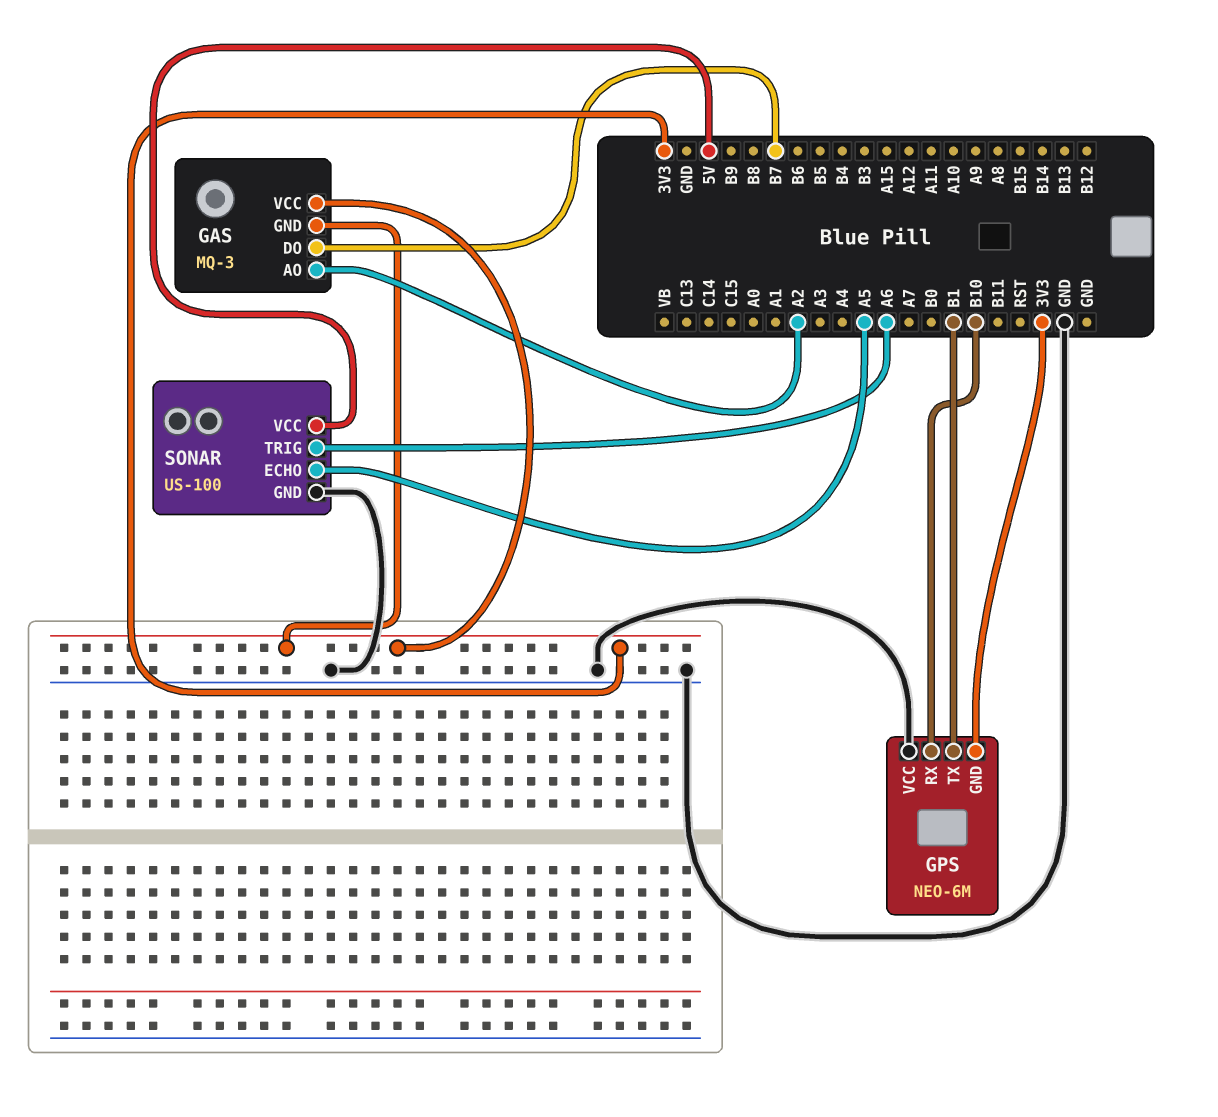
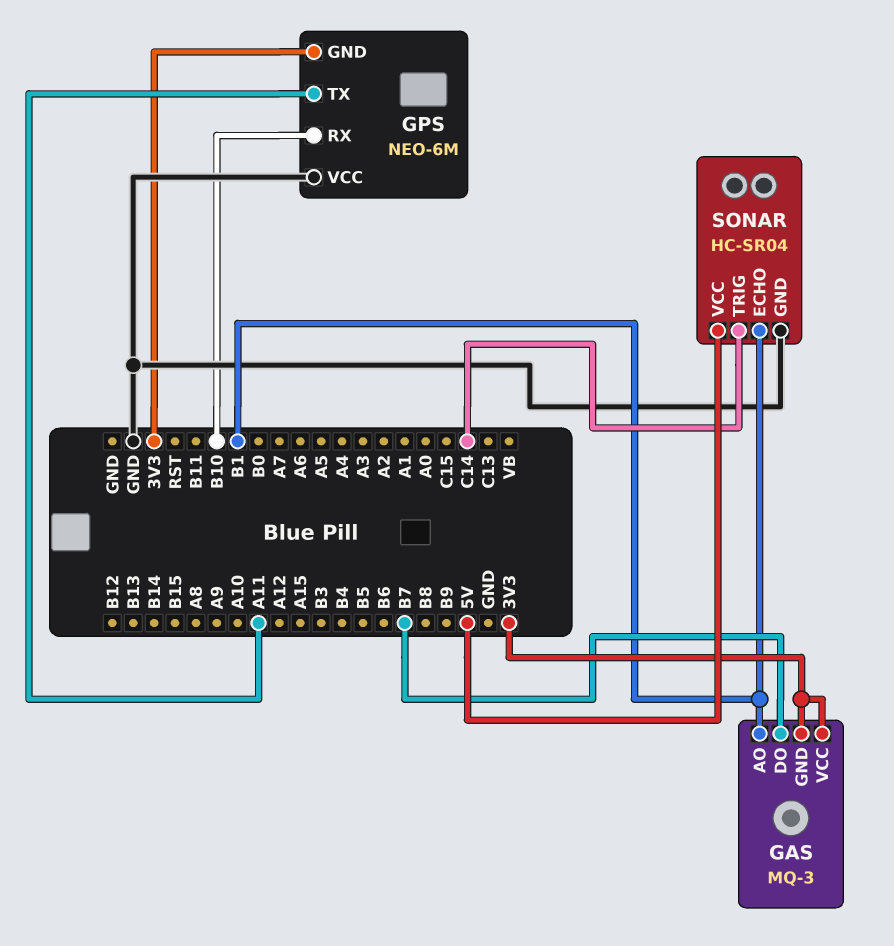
GAS pin AO: A2 -> B1
GPS pin TX: B1 -> A11
SONAR: US-100 -> HC-SR04
SONAR pin ECHO: A5 -> B1
SONAR pin TRIG: A6 -> C14

